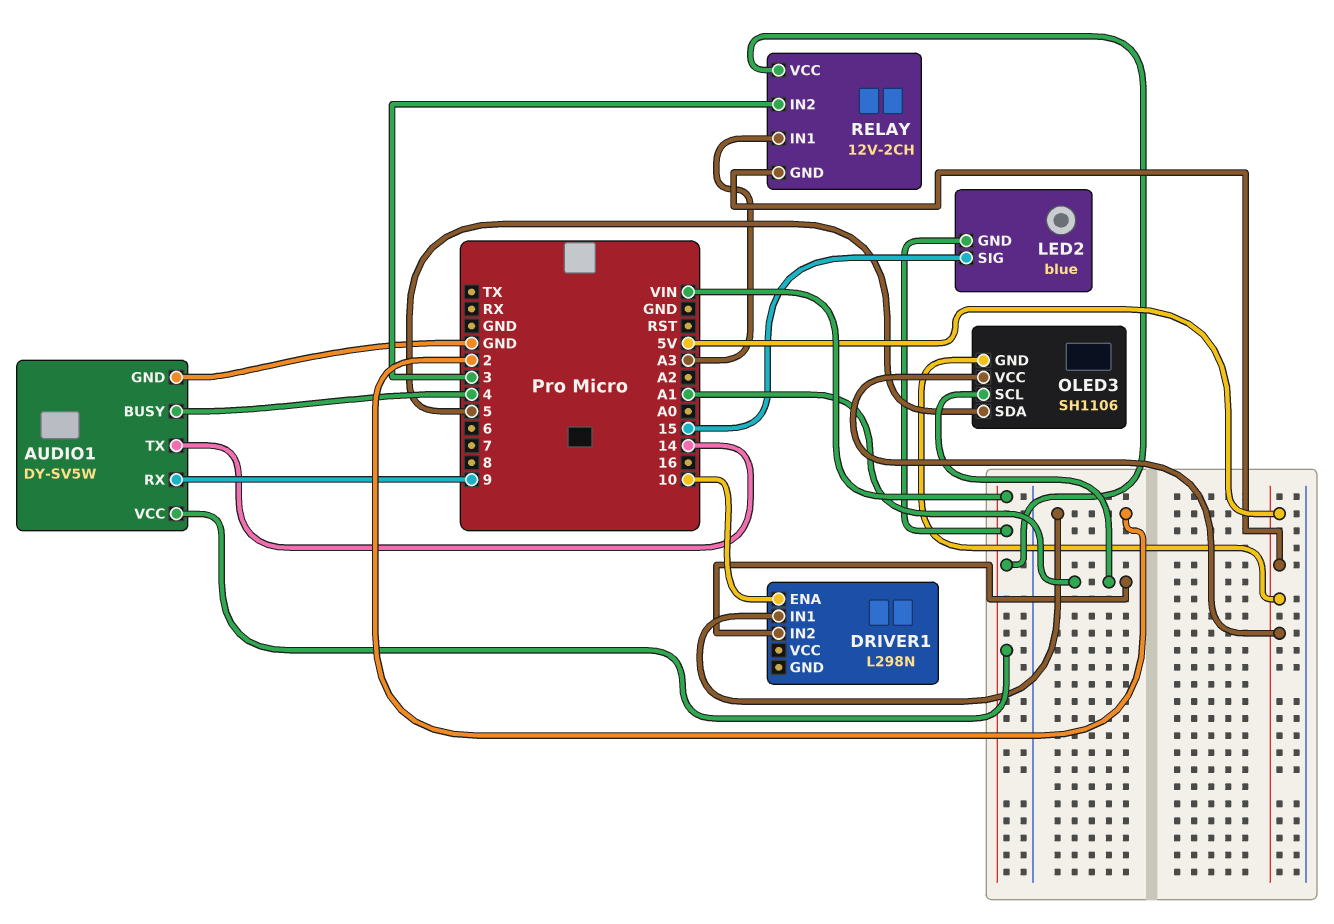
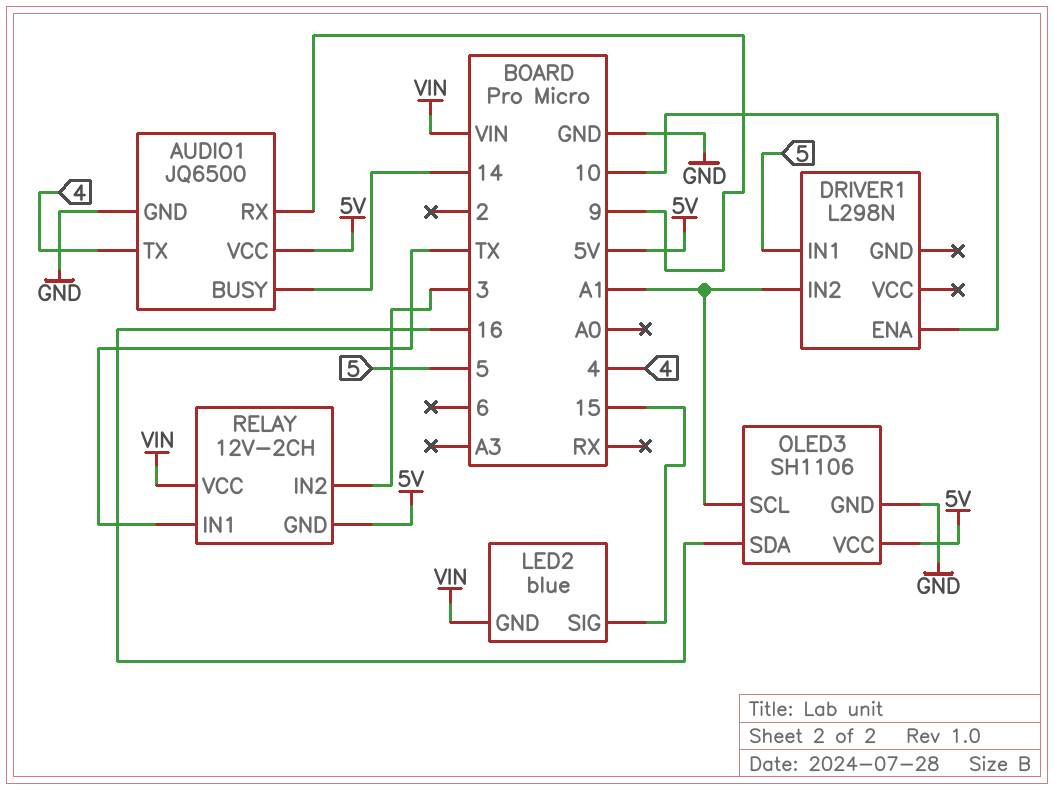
AUDIO1: DY-SV5W -> JQ6500
AUDIO1 pin BUSY: 4 -> 14
AUDIO1 pin TX: 14 -> 4
AUDIO1 pin VCC: VIN -> 5V
DRIVER1 pin IN1: 2 -> 5
OLED3 pin GND: 5V -> GND
OLED3 pin SDA: 5 -> 16
RELAY pin IN1: A3 -> TX

